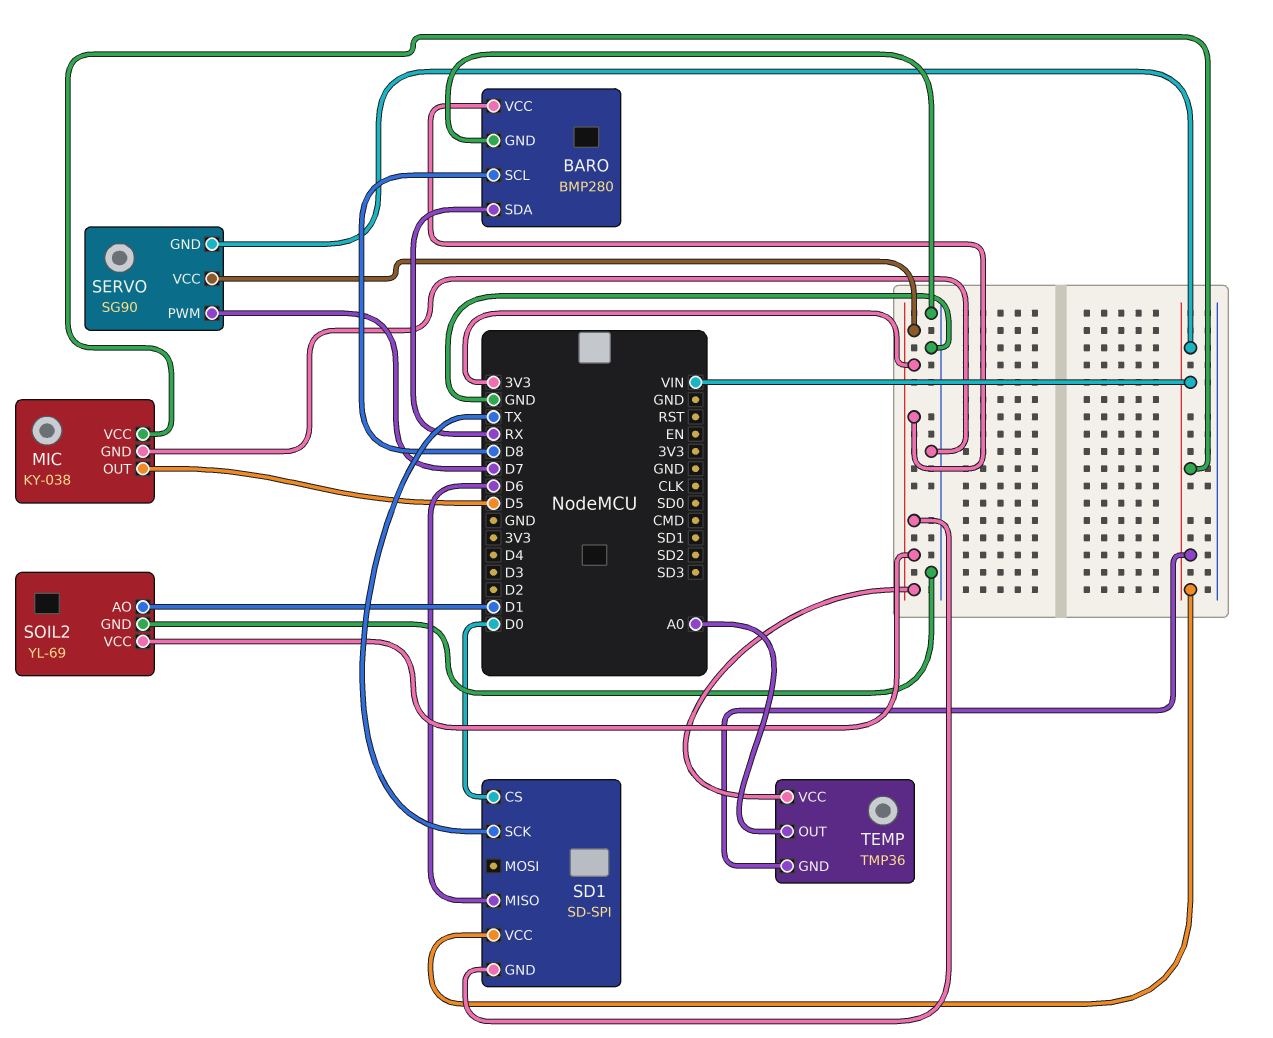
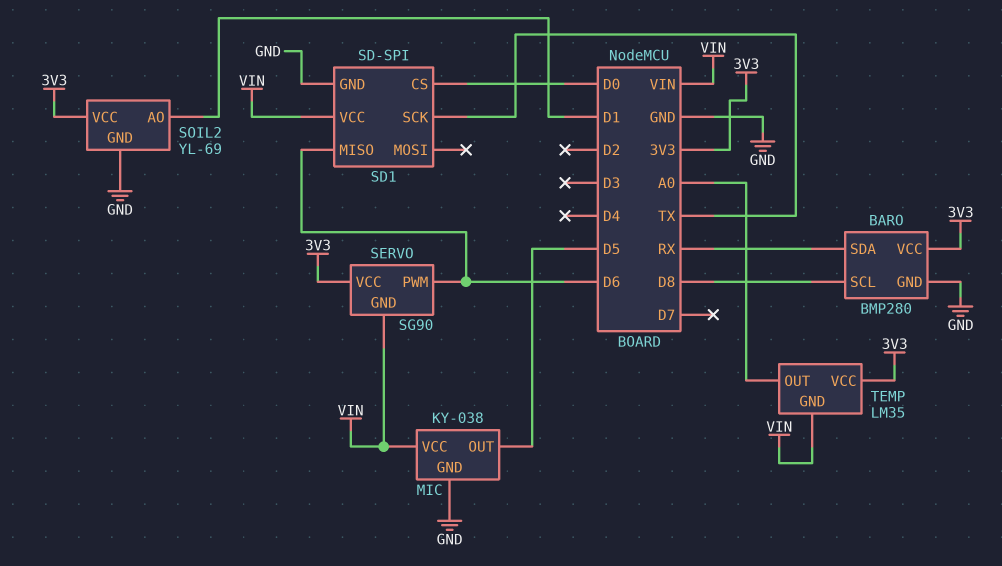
SD1 pin GND: 3V3 -> GND
SERVO pin PWM: D7 -> D6
TEMP: TMP36 -> LM35

